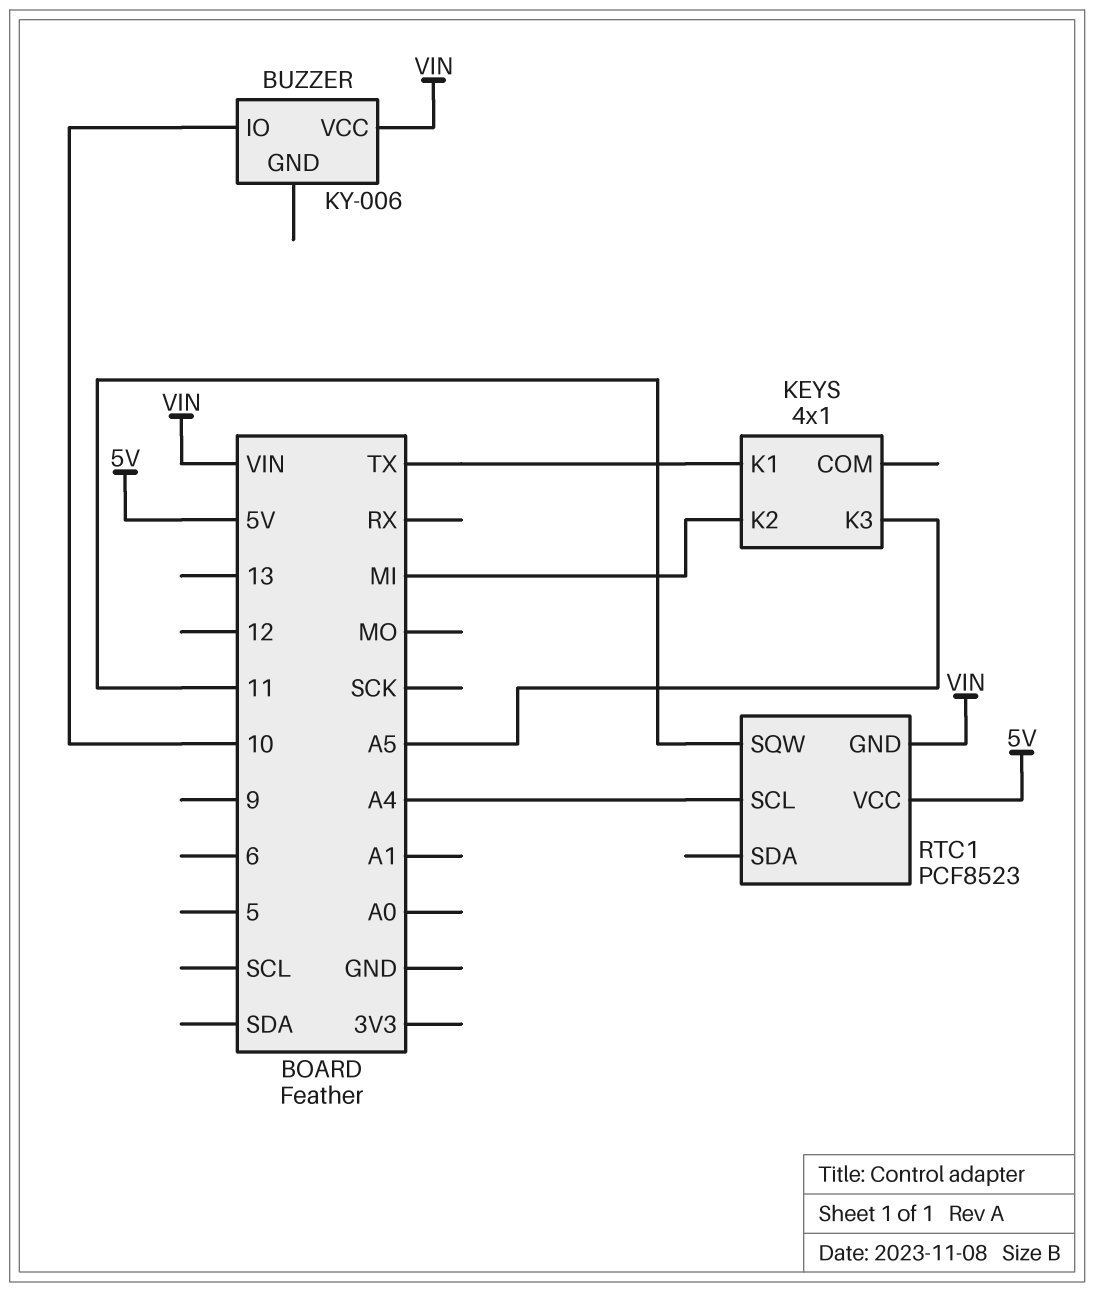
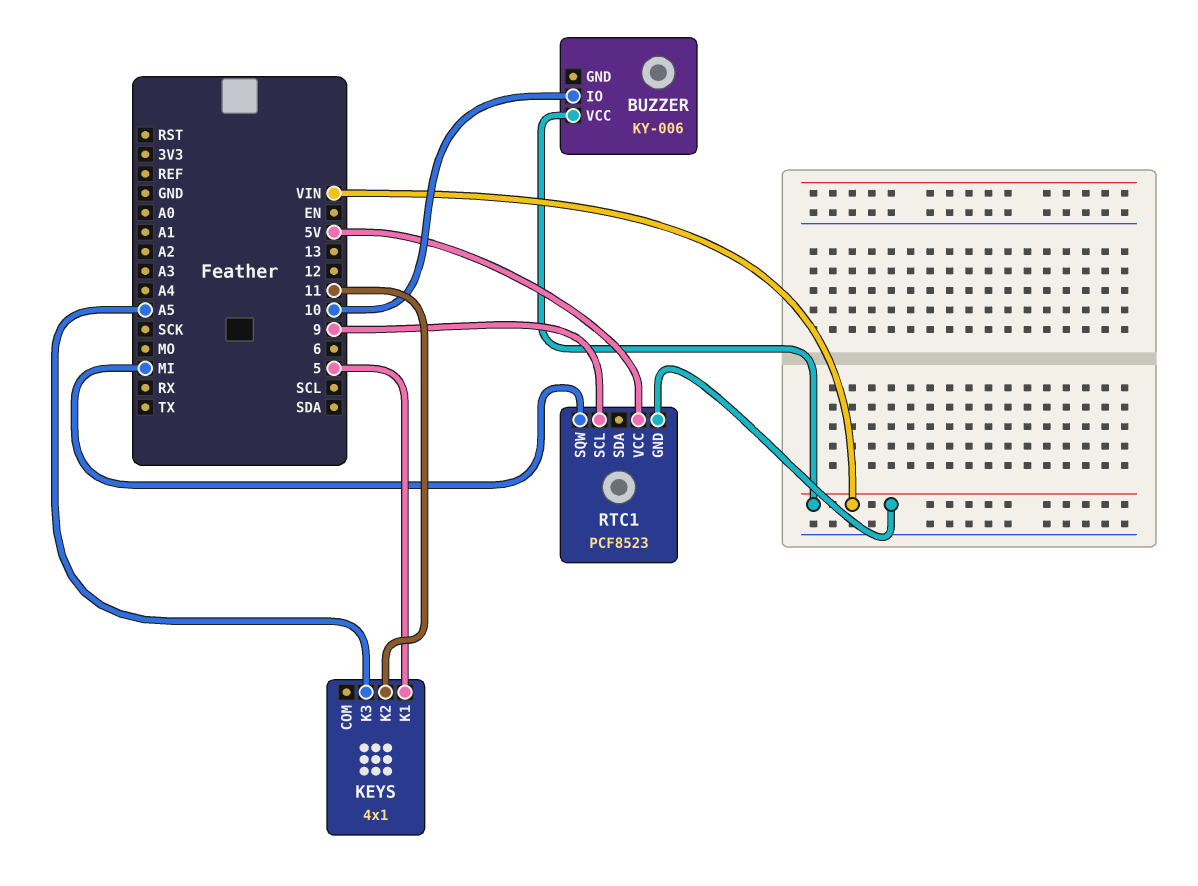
KEYS pin K1: TX -> 5
KEYS pin K2: MI -> 11
RTC1 pin SCL: A4 -> 9
RTC1 pin SQW: 11 -> MI

